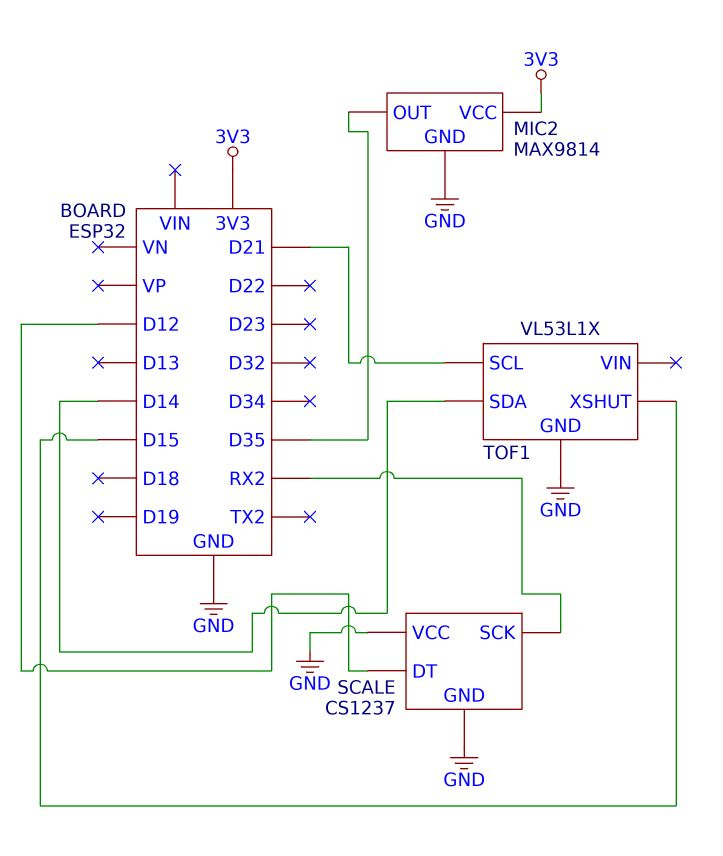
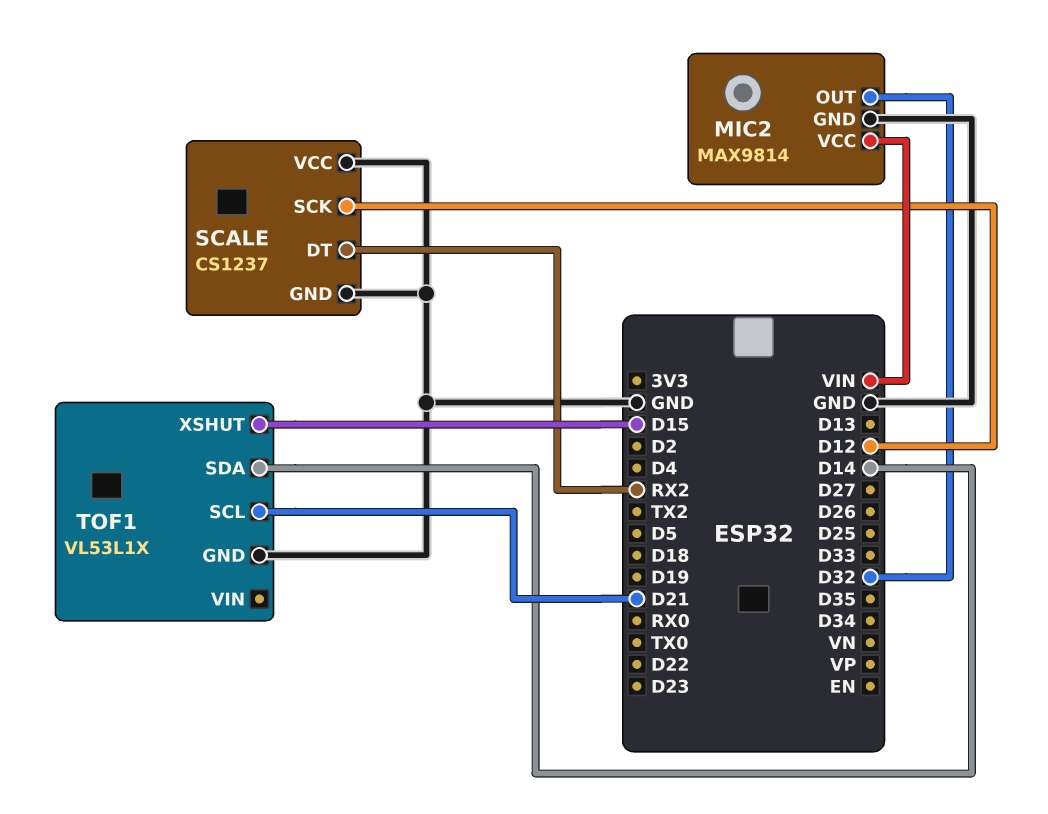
MIC2 pin OUT: D35 -> D32
MIC2 pin VCC: 3V3 -> VIN
SCALE pin DT: D12 -> RX2
SCALE pin SCK: RX2 -> D12

